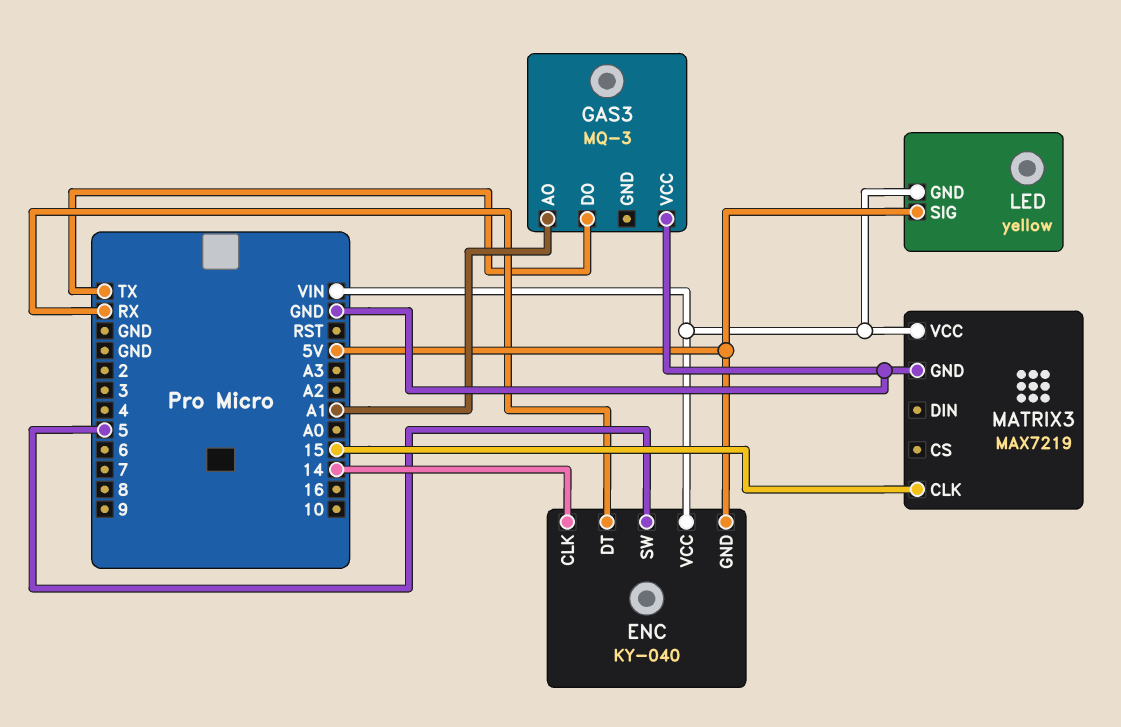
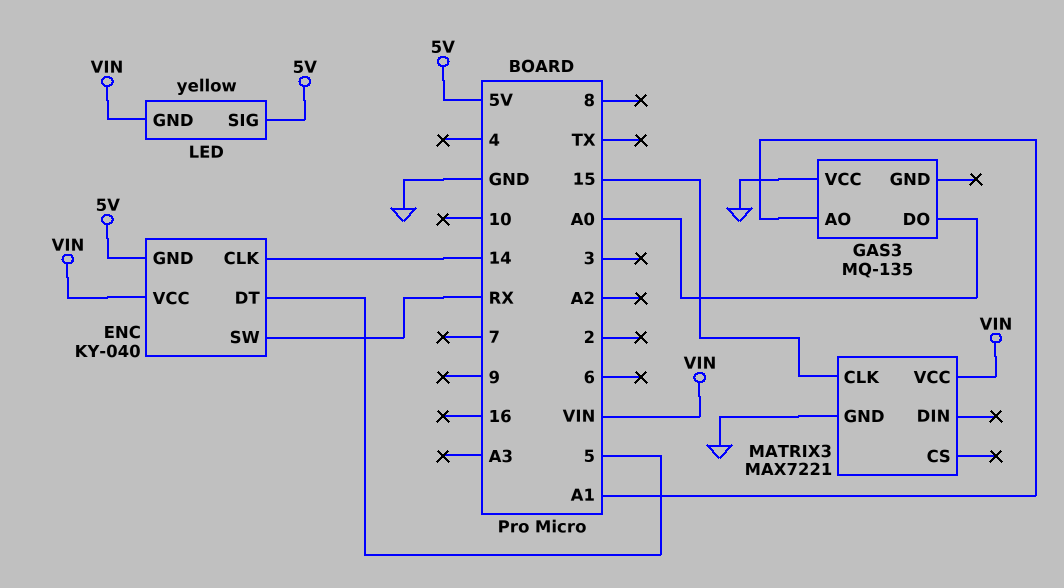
ENC pin DT: RX -> 5
ENC pin SW: 5 -> RX
GAS3: MQ-3 -> MQ-135
GAS3 pin DO: TX -> A0
MATRIX3: MAX7219 -> MAX7221

